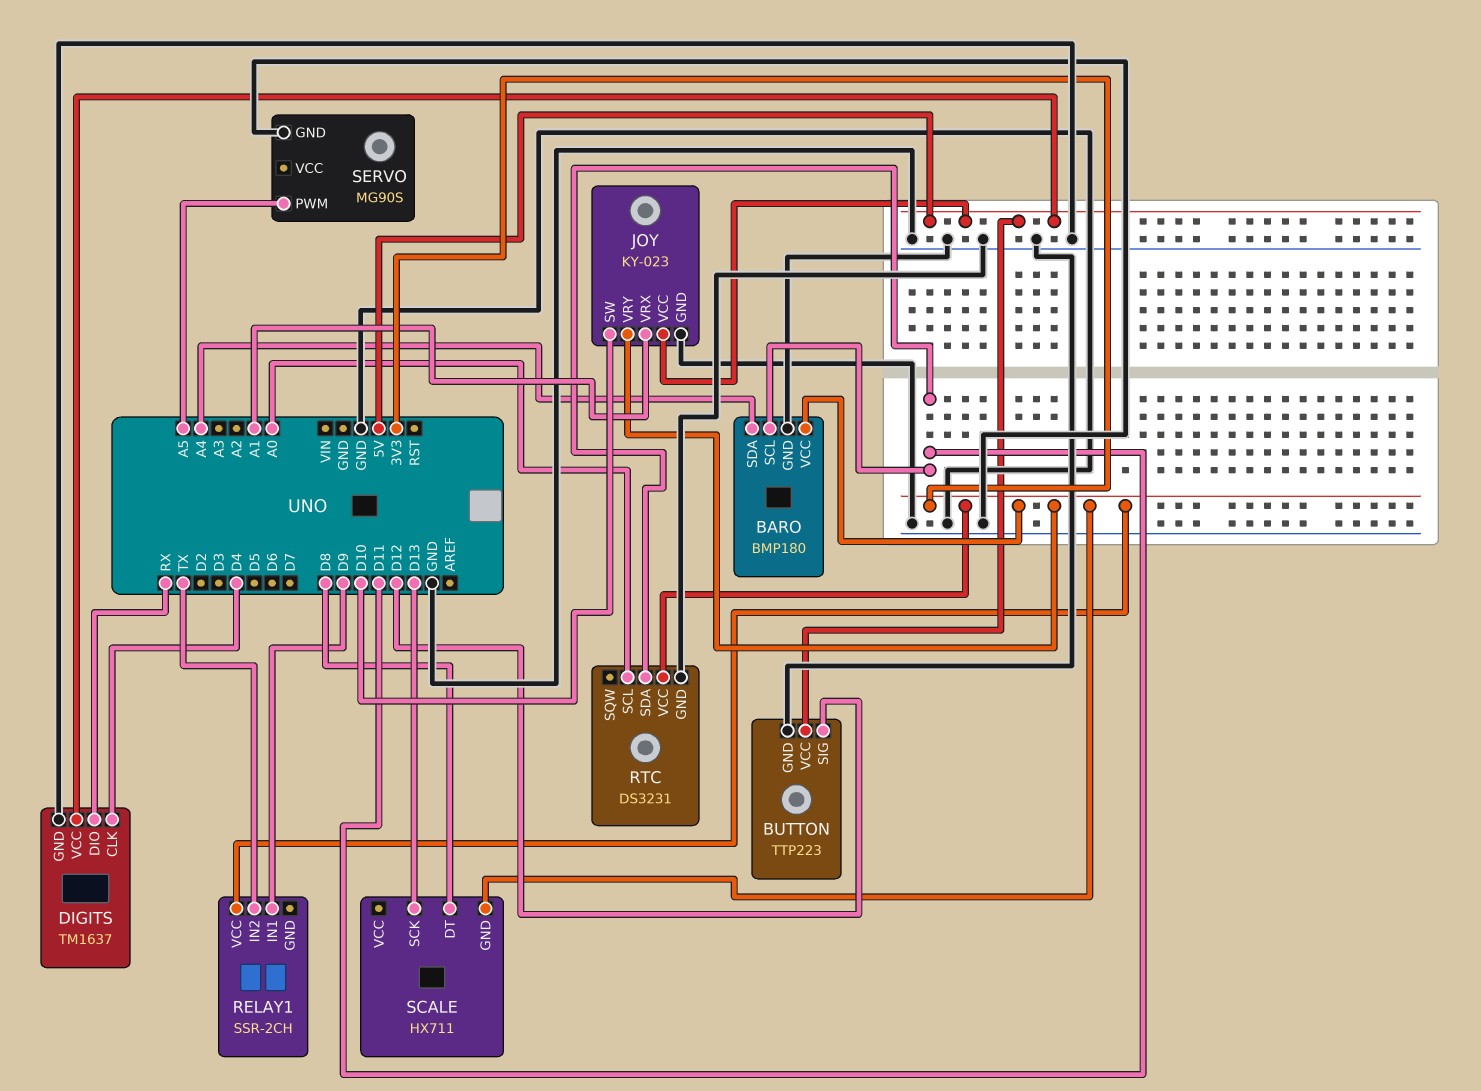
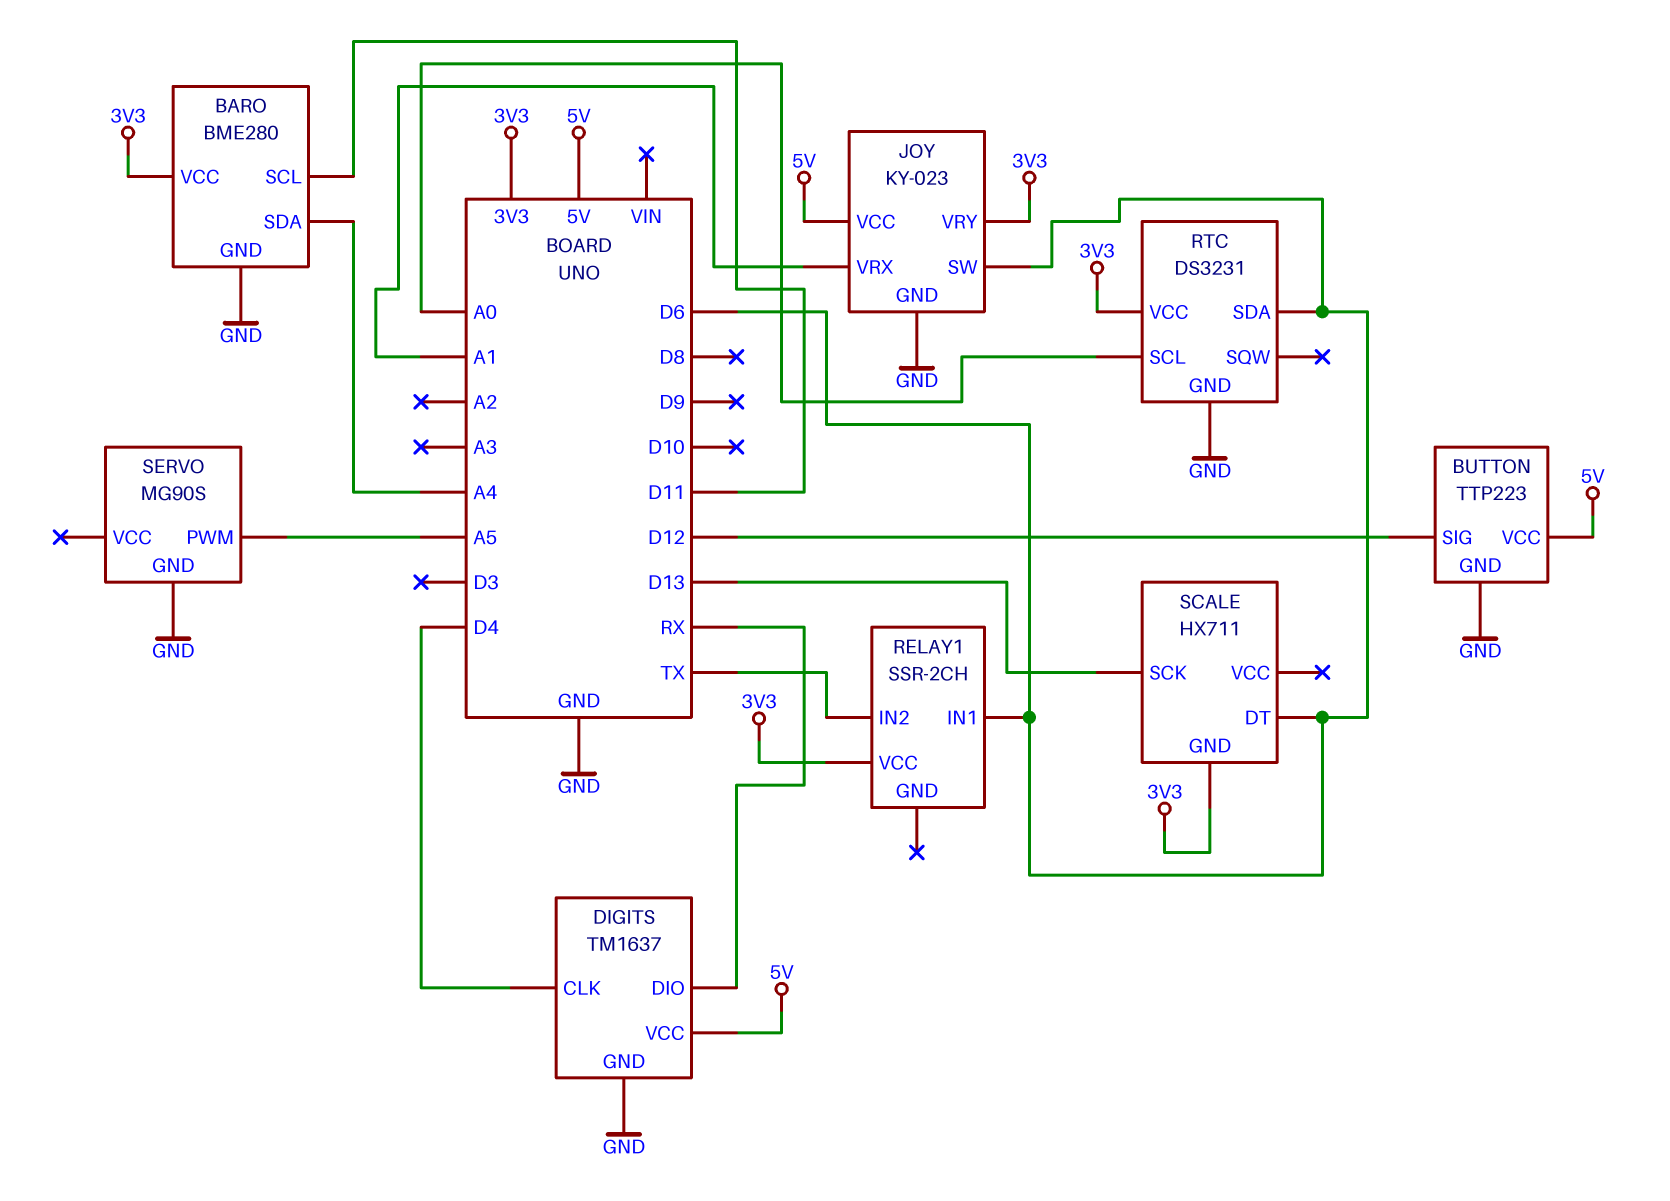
BARO: BMP180 -> BME280
JOY pin SW: D10 -> D6
RELAY1 pin IN1: D9 -> D6
RTC pin SDA: D11 -> D6
SCALE pin DT: D8 -> D6

